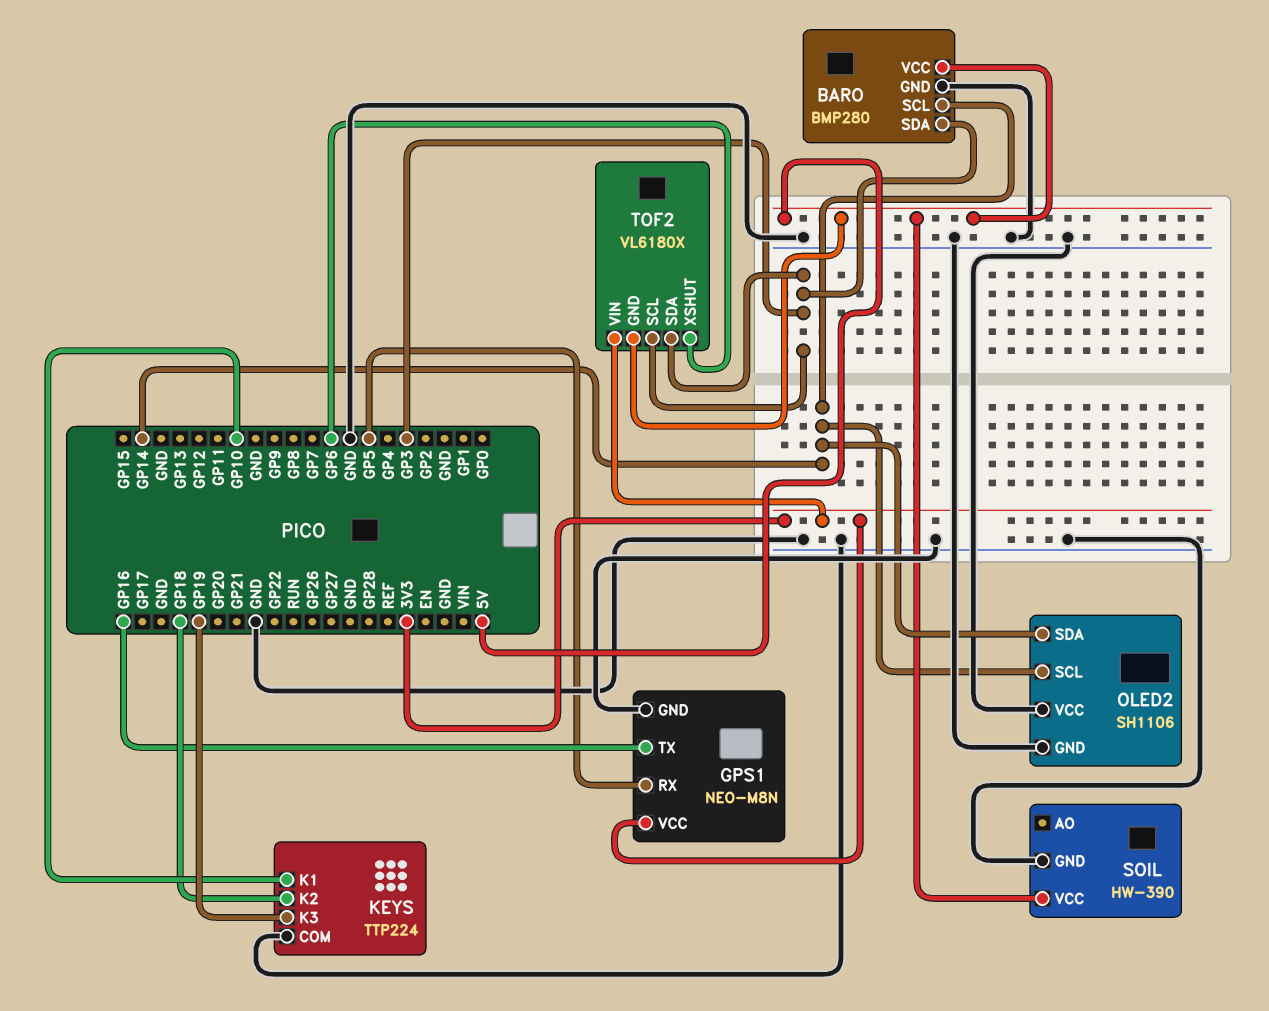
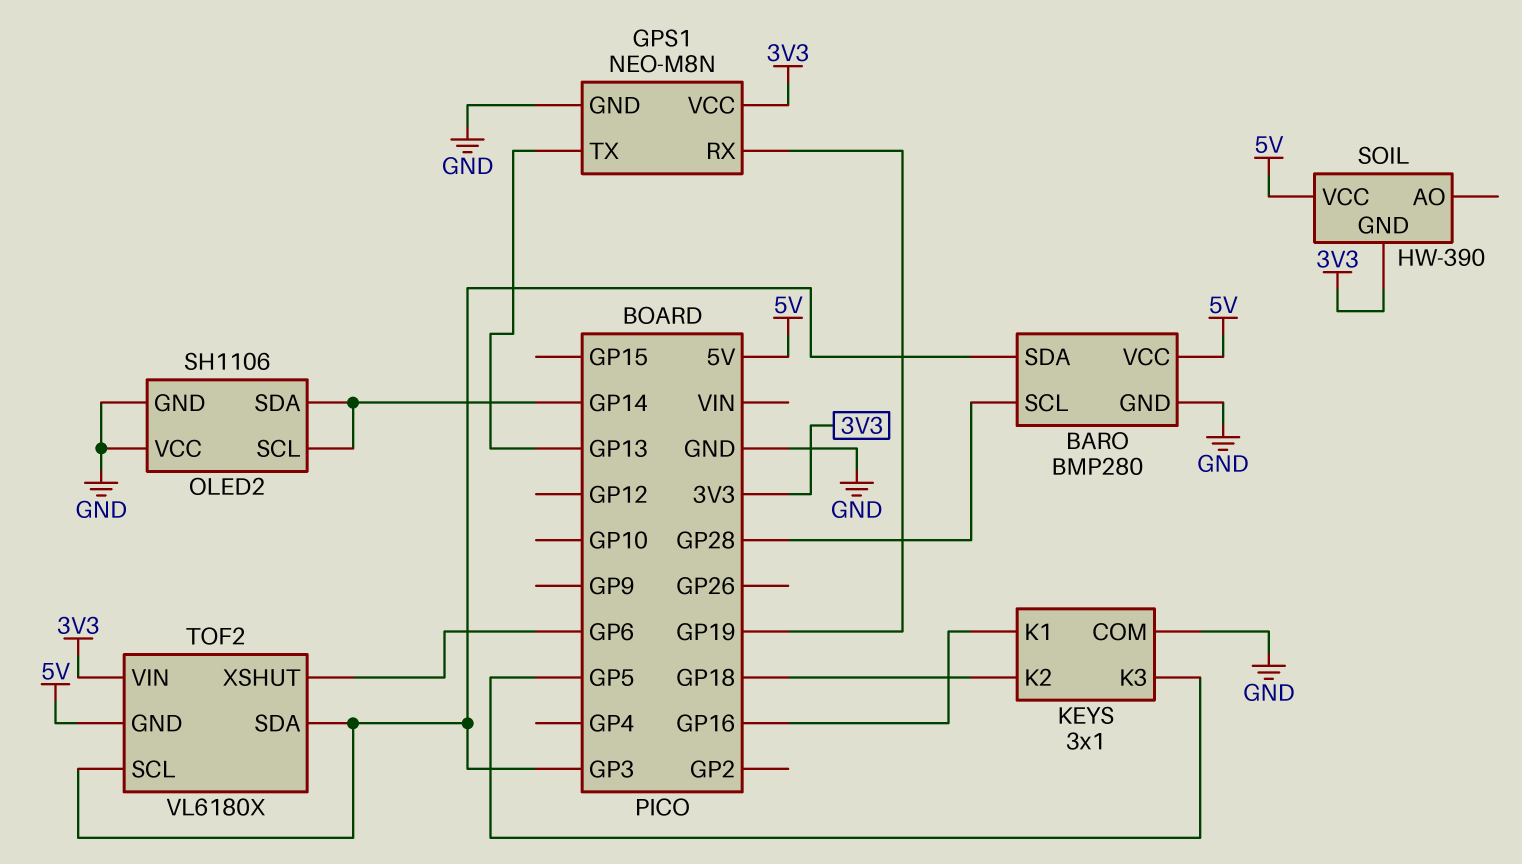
BARO pin SCL: GP14 -> GP28
GPS1 pin RX: GP5 -> GP19
GPS1 pin TX: GP16 -> GP13
KEYS: TTP224 -> 3x1
KEYS pin K1: GP10 -> GP16
KEYS pin K3: GP19 -> GP5
SOIL pin GND: GND -> 3V3

